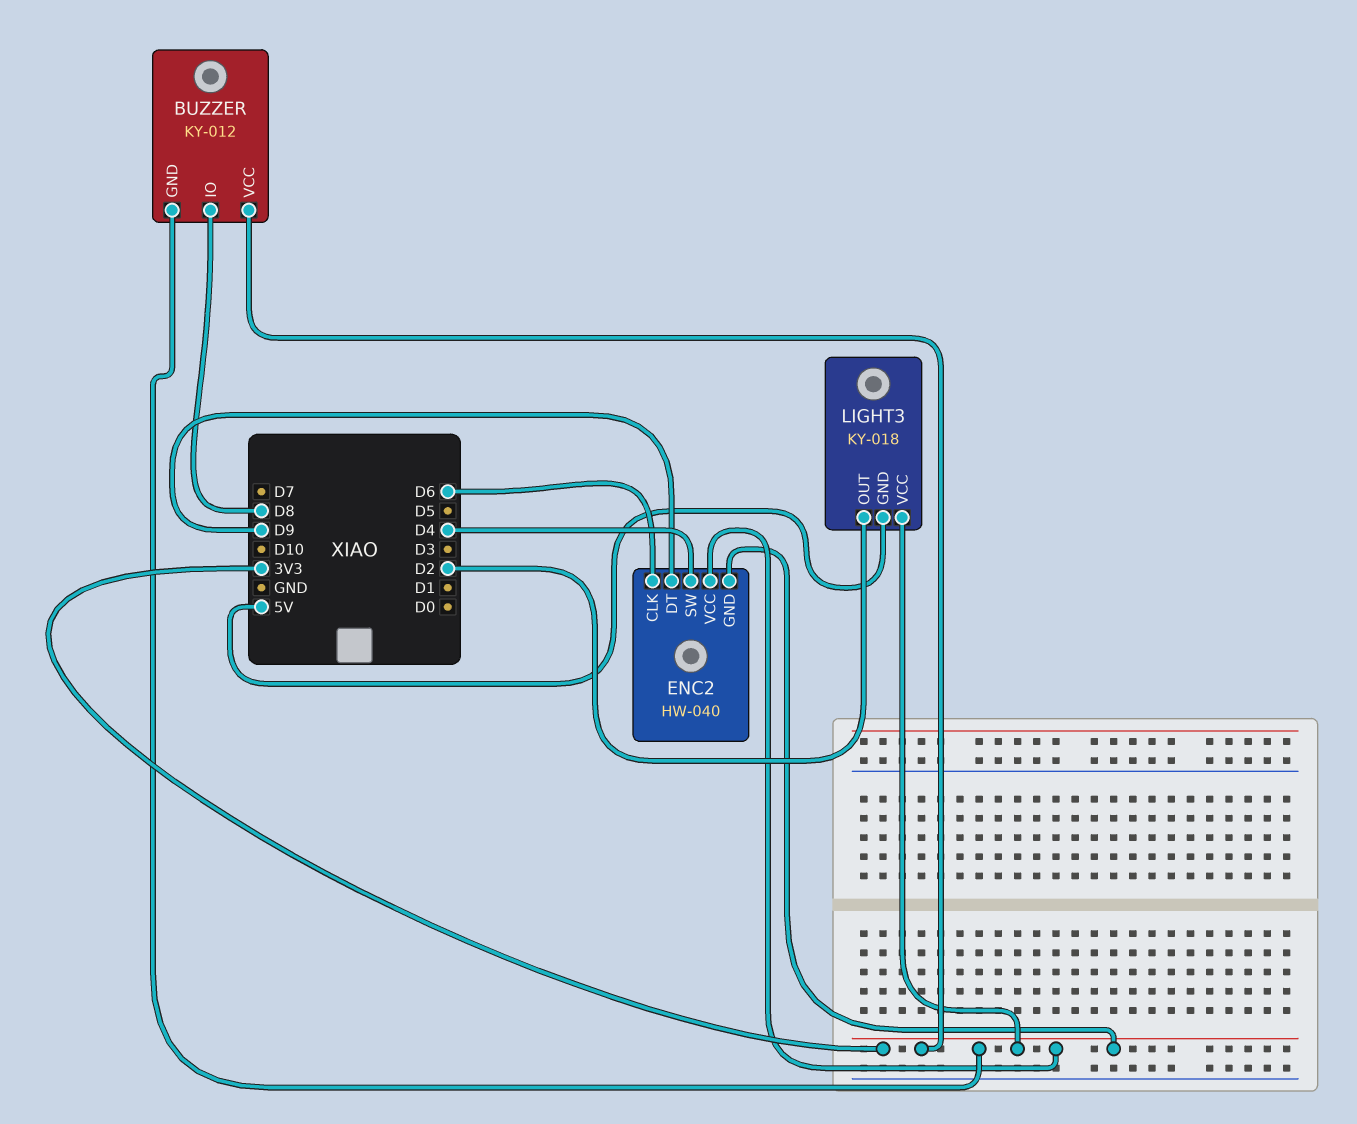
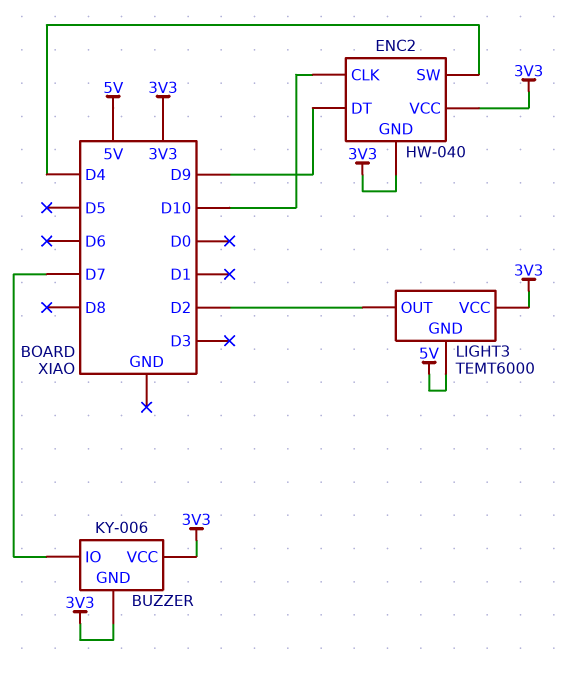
BUZZER: KY-012 -> KY-006
BUZZER pin IO: D8 -> D7
ENC2 pin CLK: D6 -> D10
LIGHT3: KY-018 -> TEMT6000

